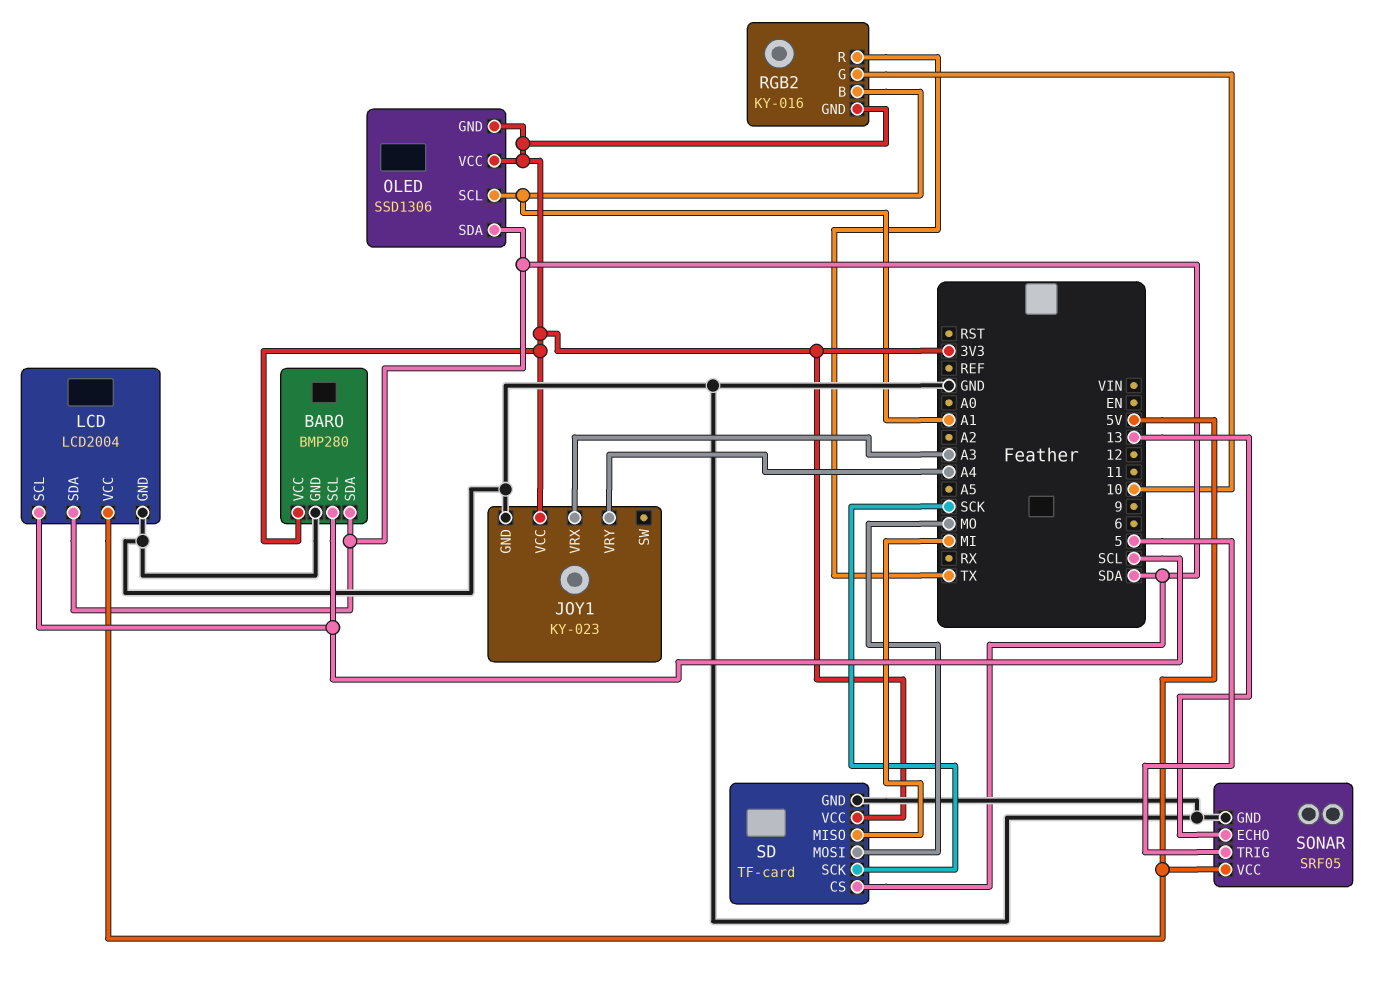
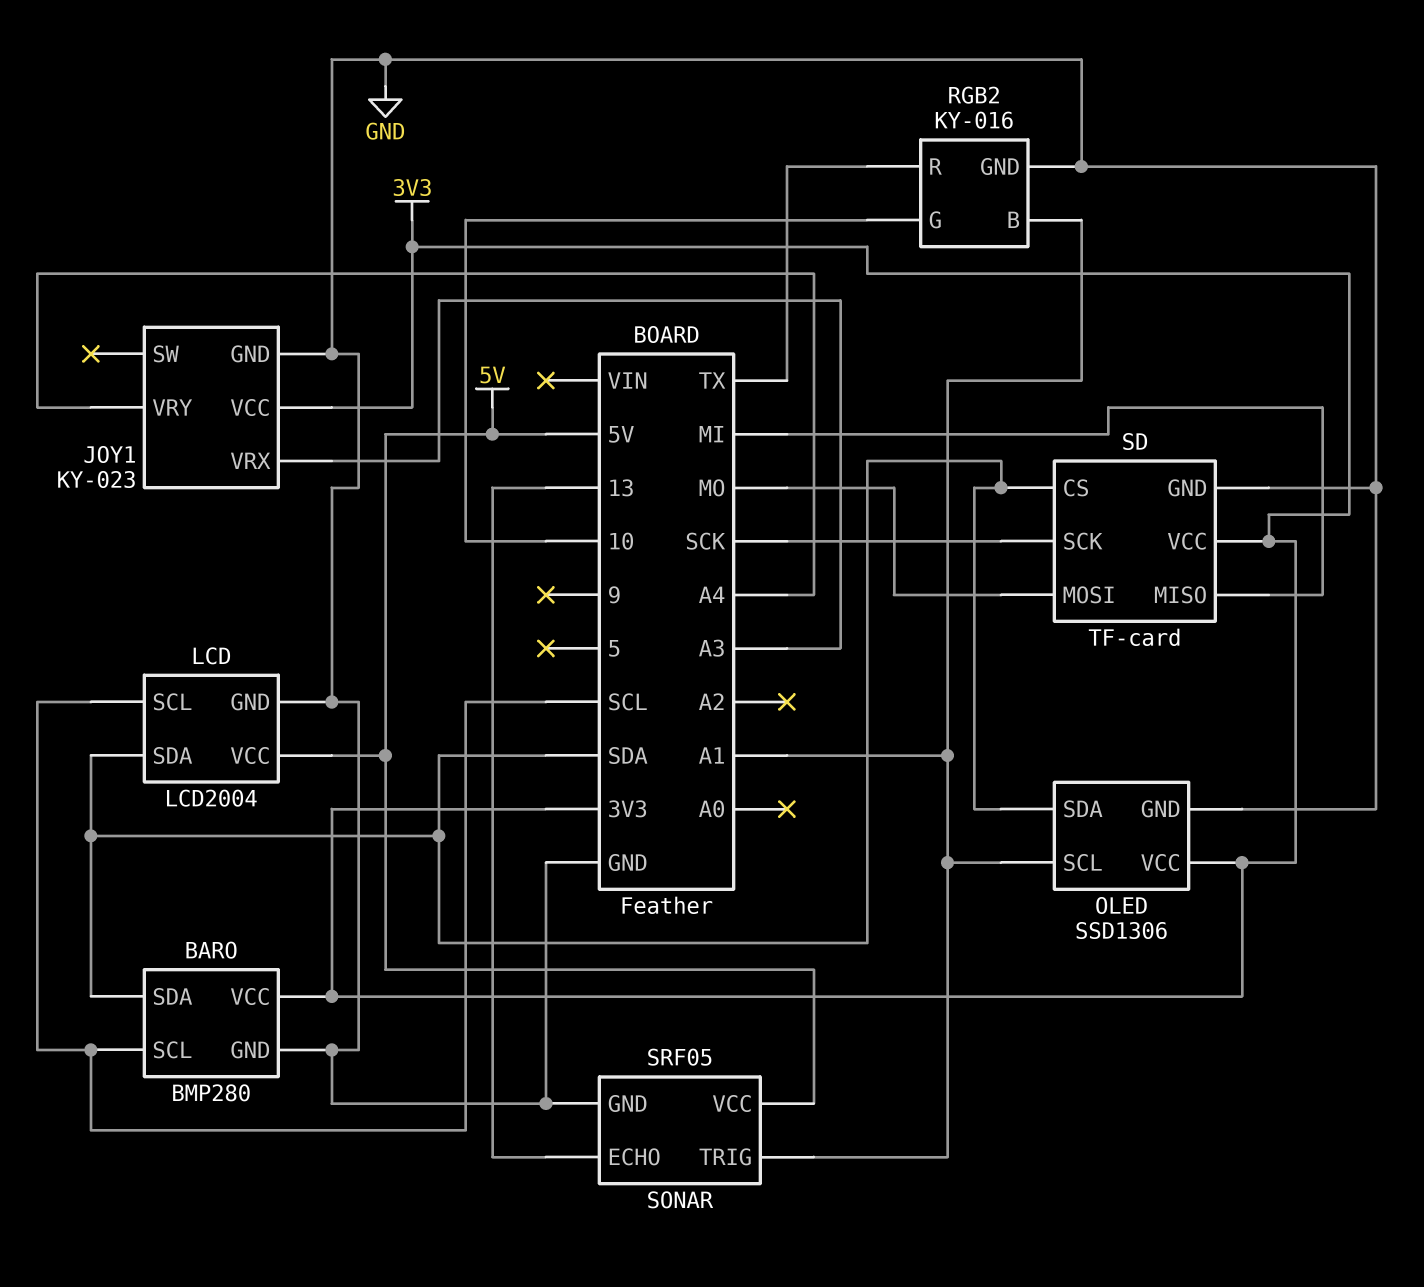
OLED pin GND: 3V3 -> GND
RGB2 pin GND: 3V3 -> GND
SONAR pin TRIG: 5 -> A1

